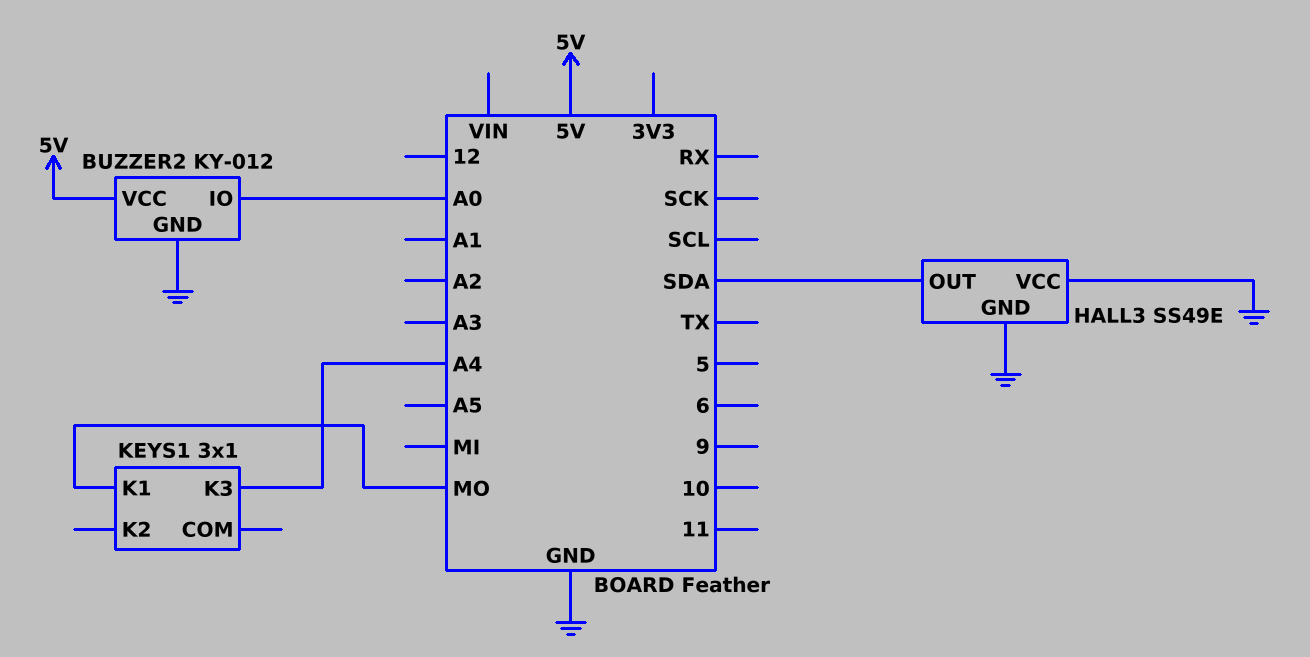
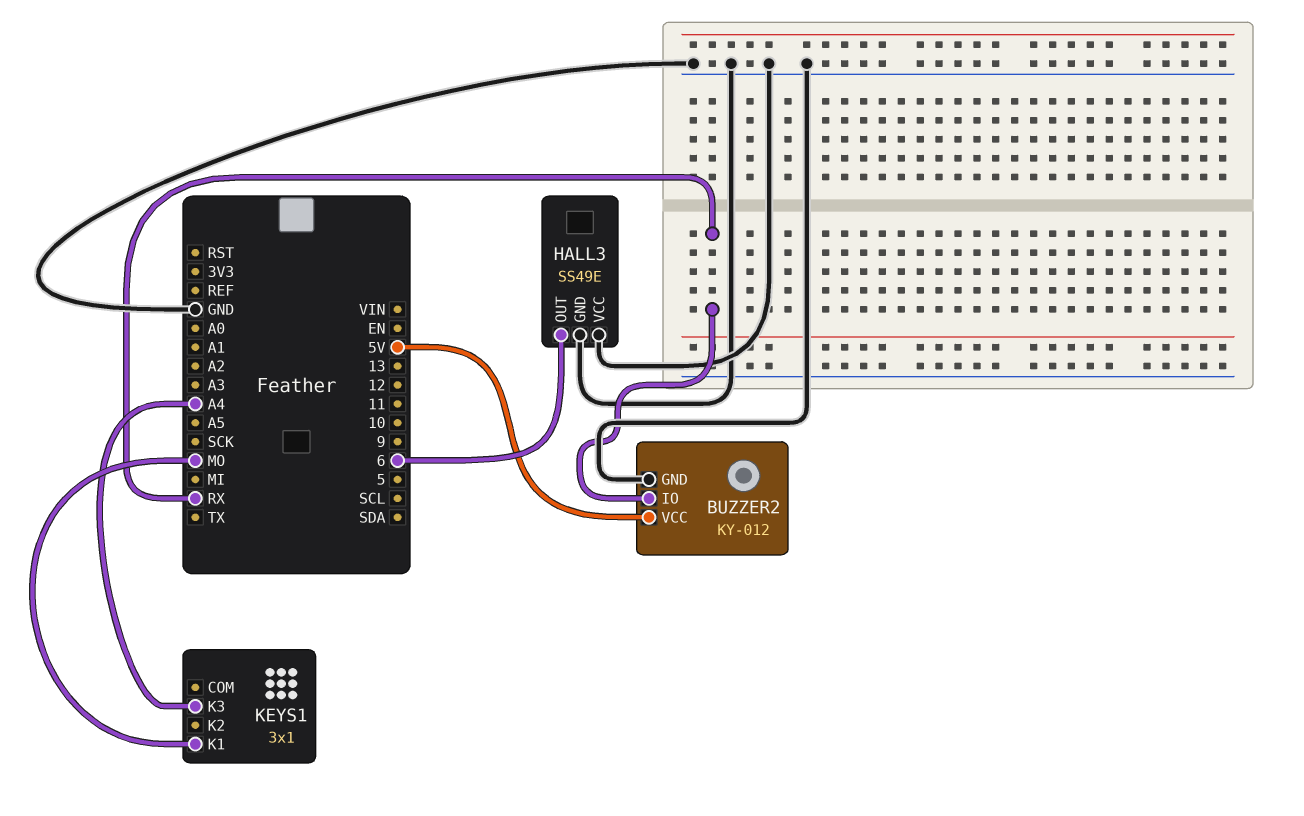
BUZZER2 pin IO: A0 -> RX
HALL3 pin OUT: SDA -> 6

